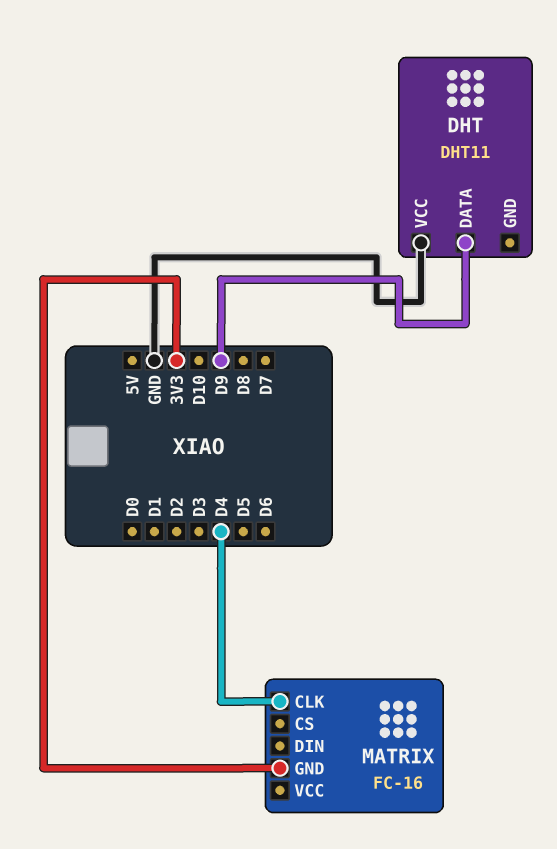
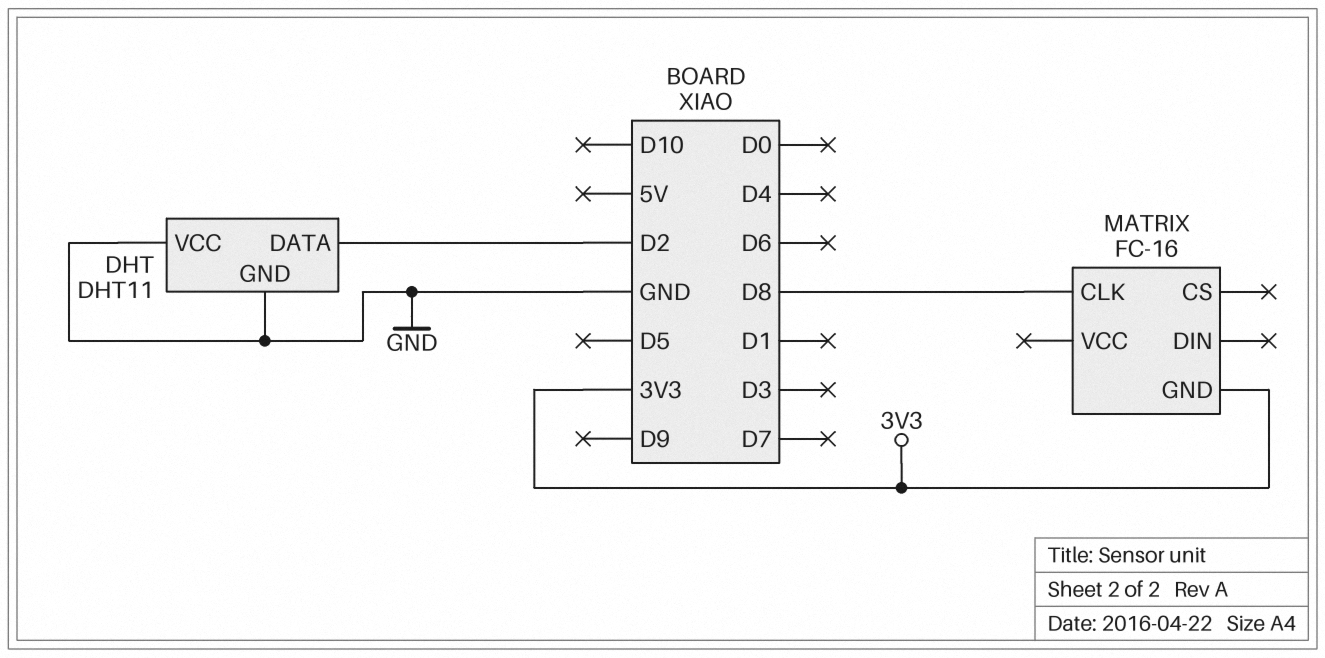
DHT pin DATA: D9 -> D2
DHT pin GND: none -> GND
MATRIX pin CLK: D4 -> D8

